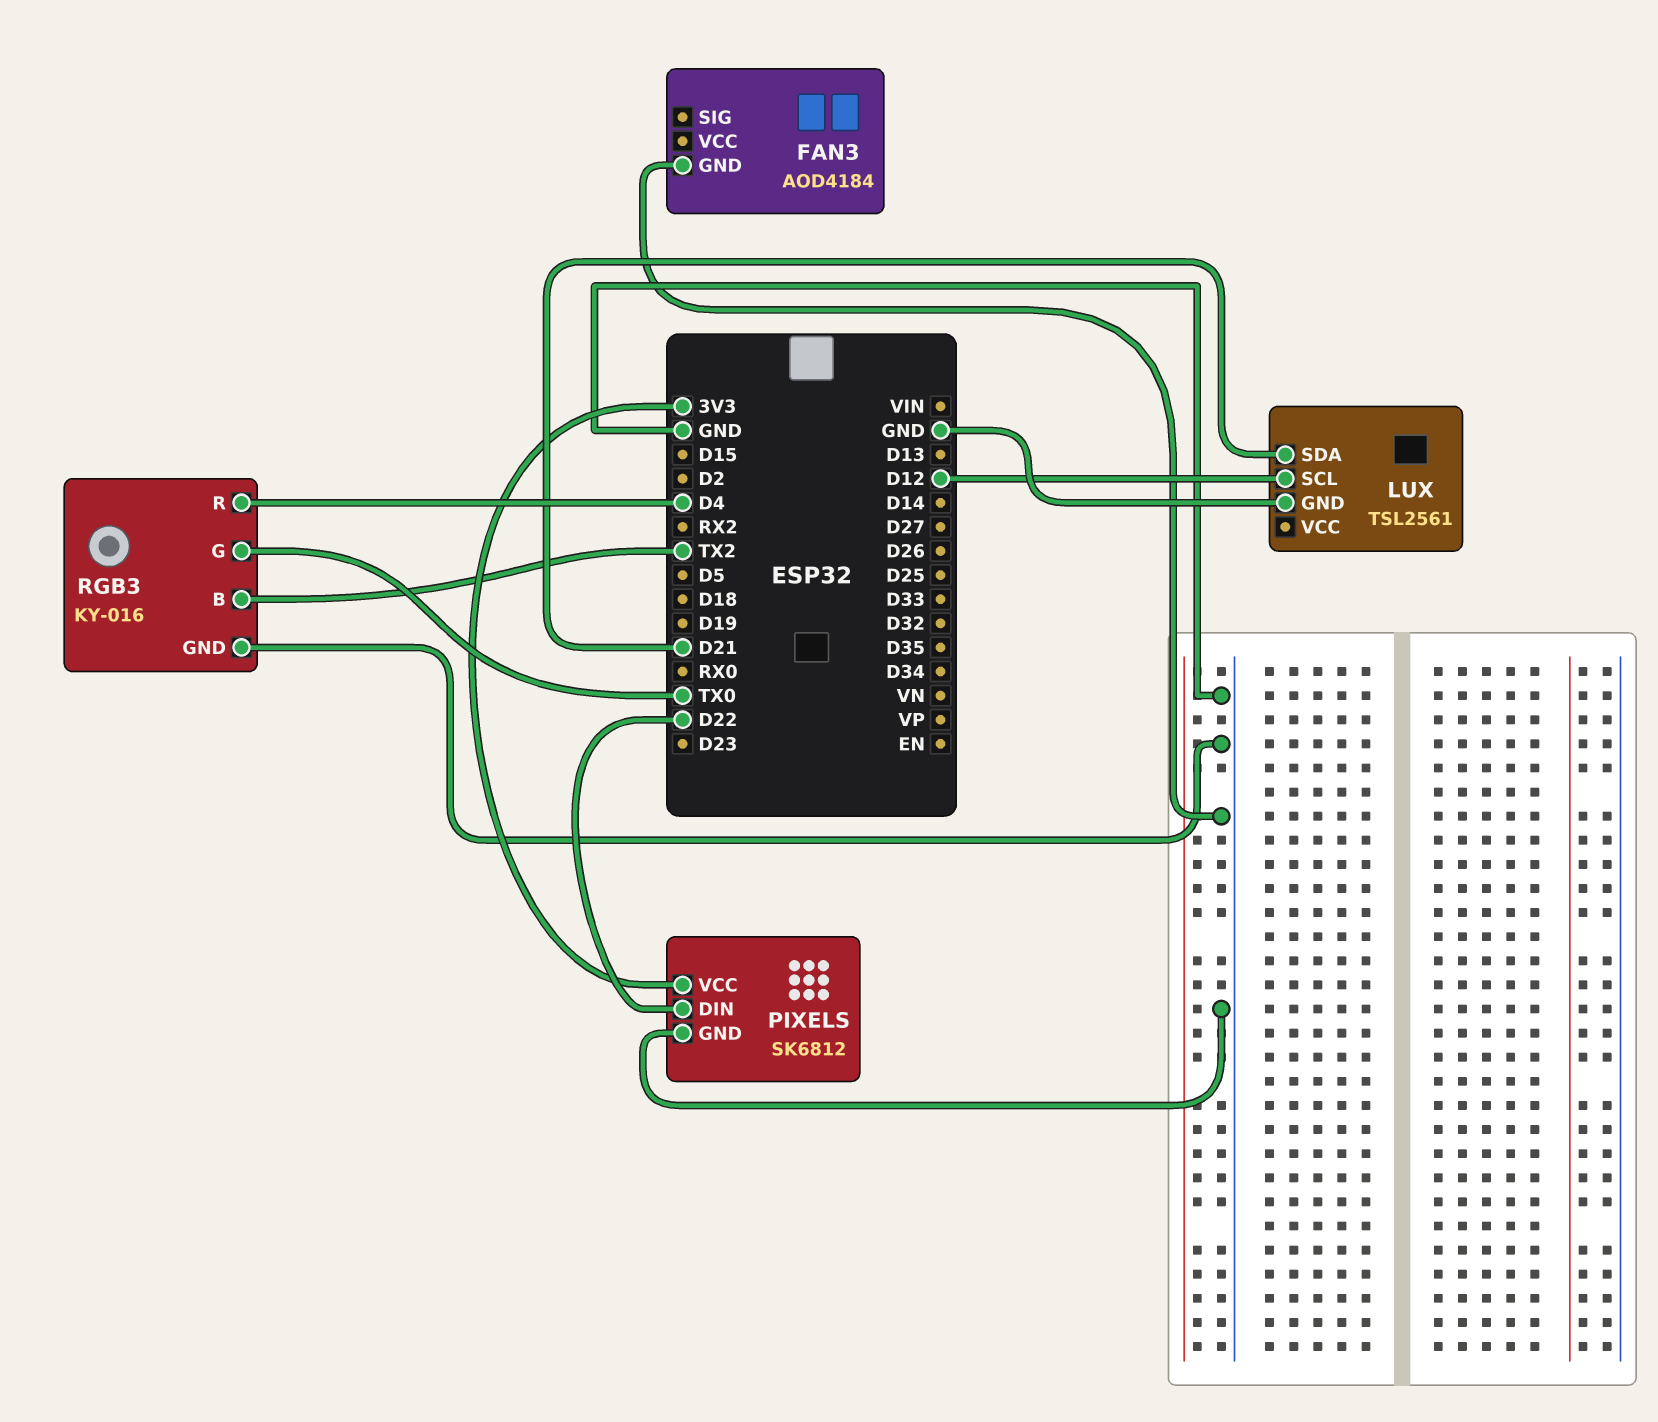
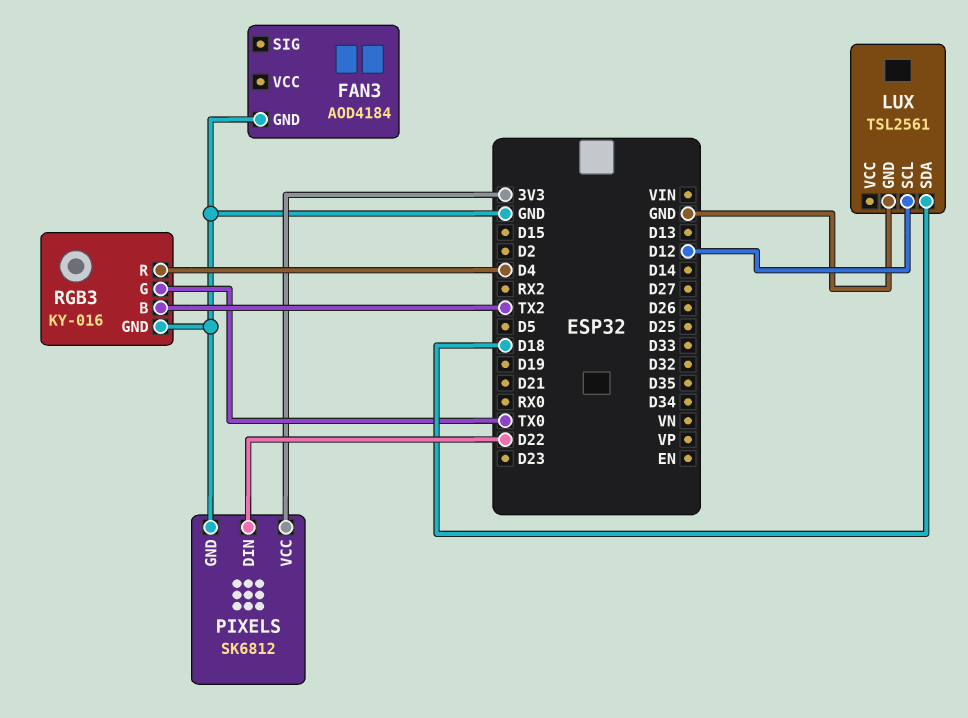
LUX pin SDA: D21 -> D18

